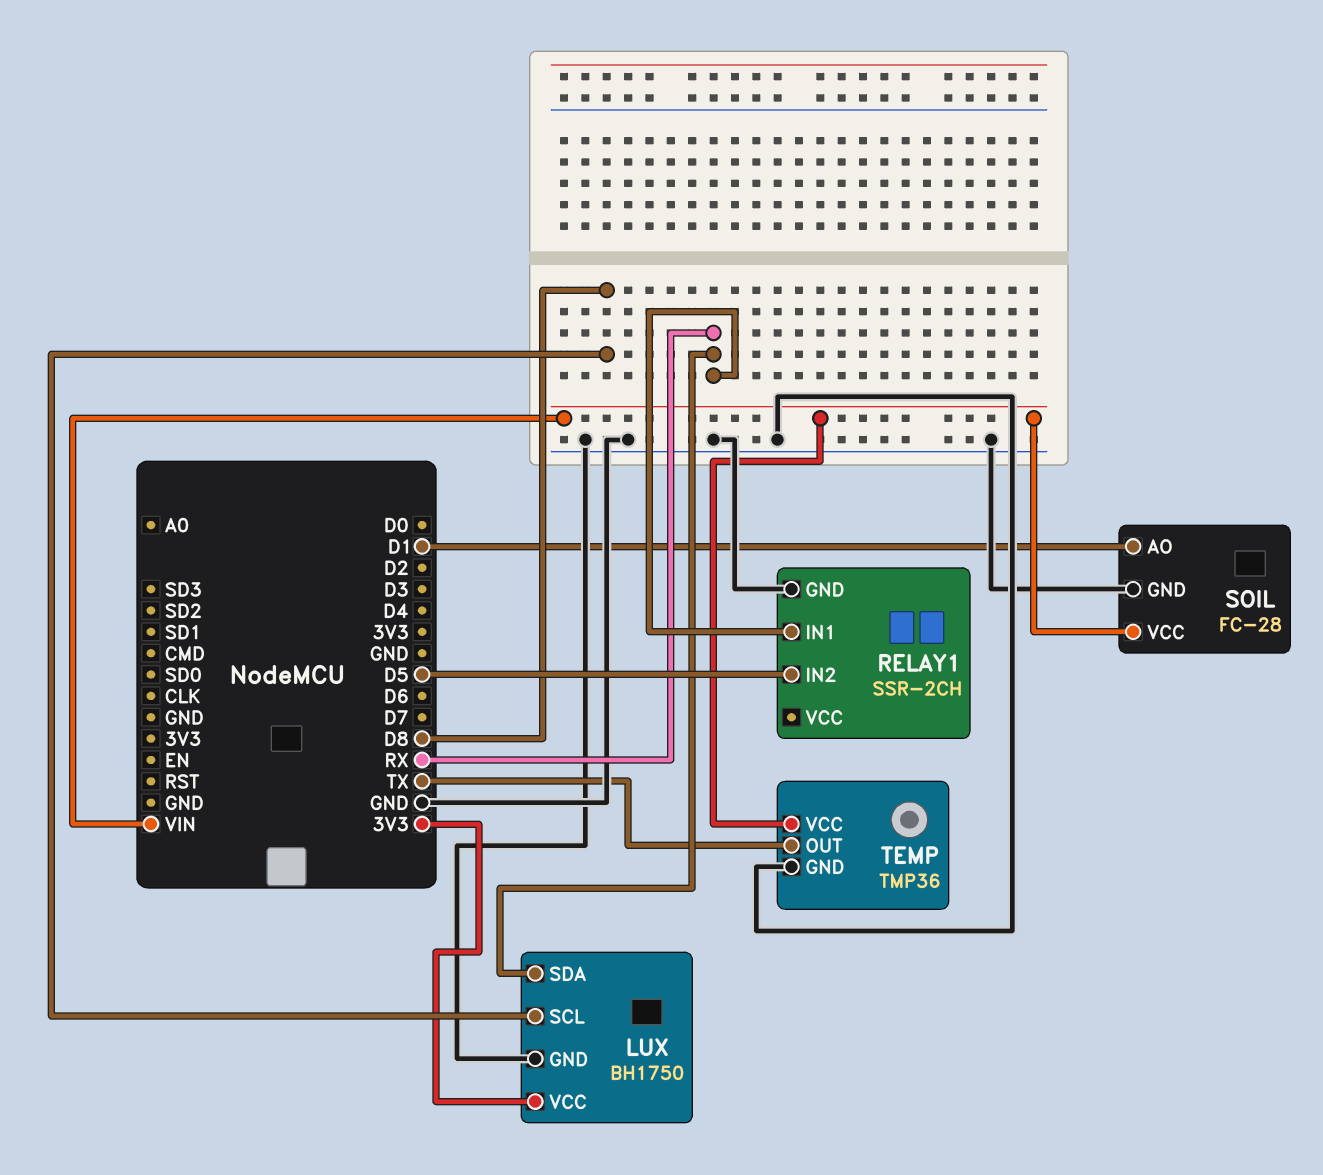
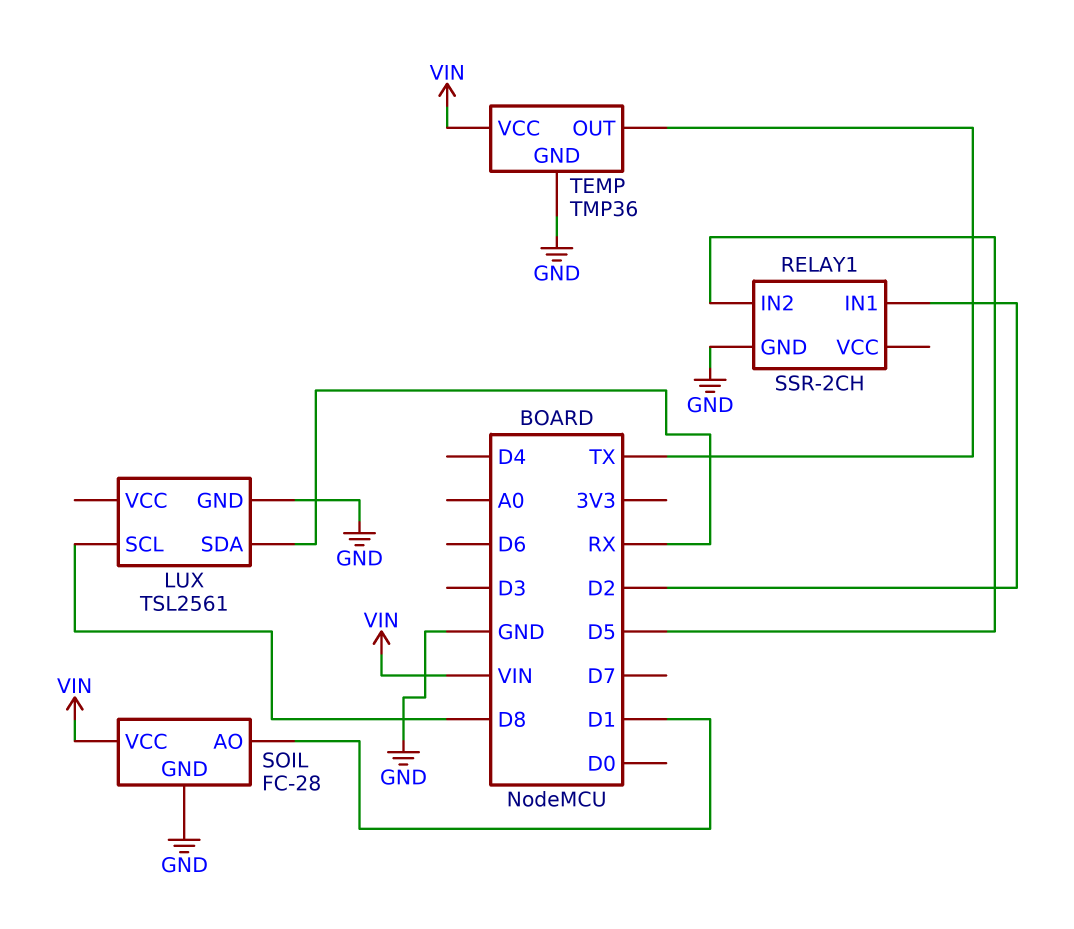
LUX: BH1750 -> TSL2561
LUX pin VCC: 3V3 -> none
RELAY1 pin IN1: RX -> D2

